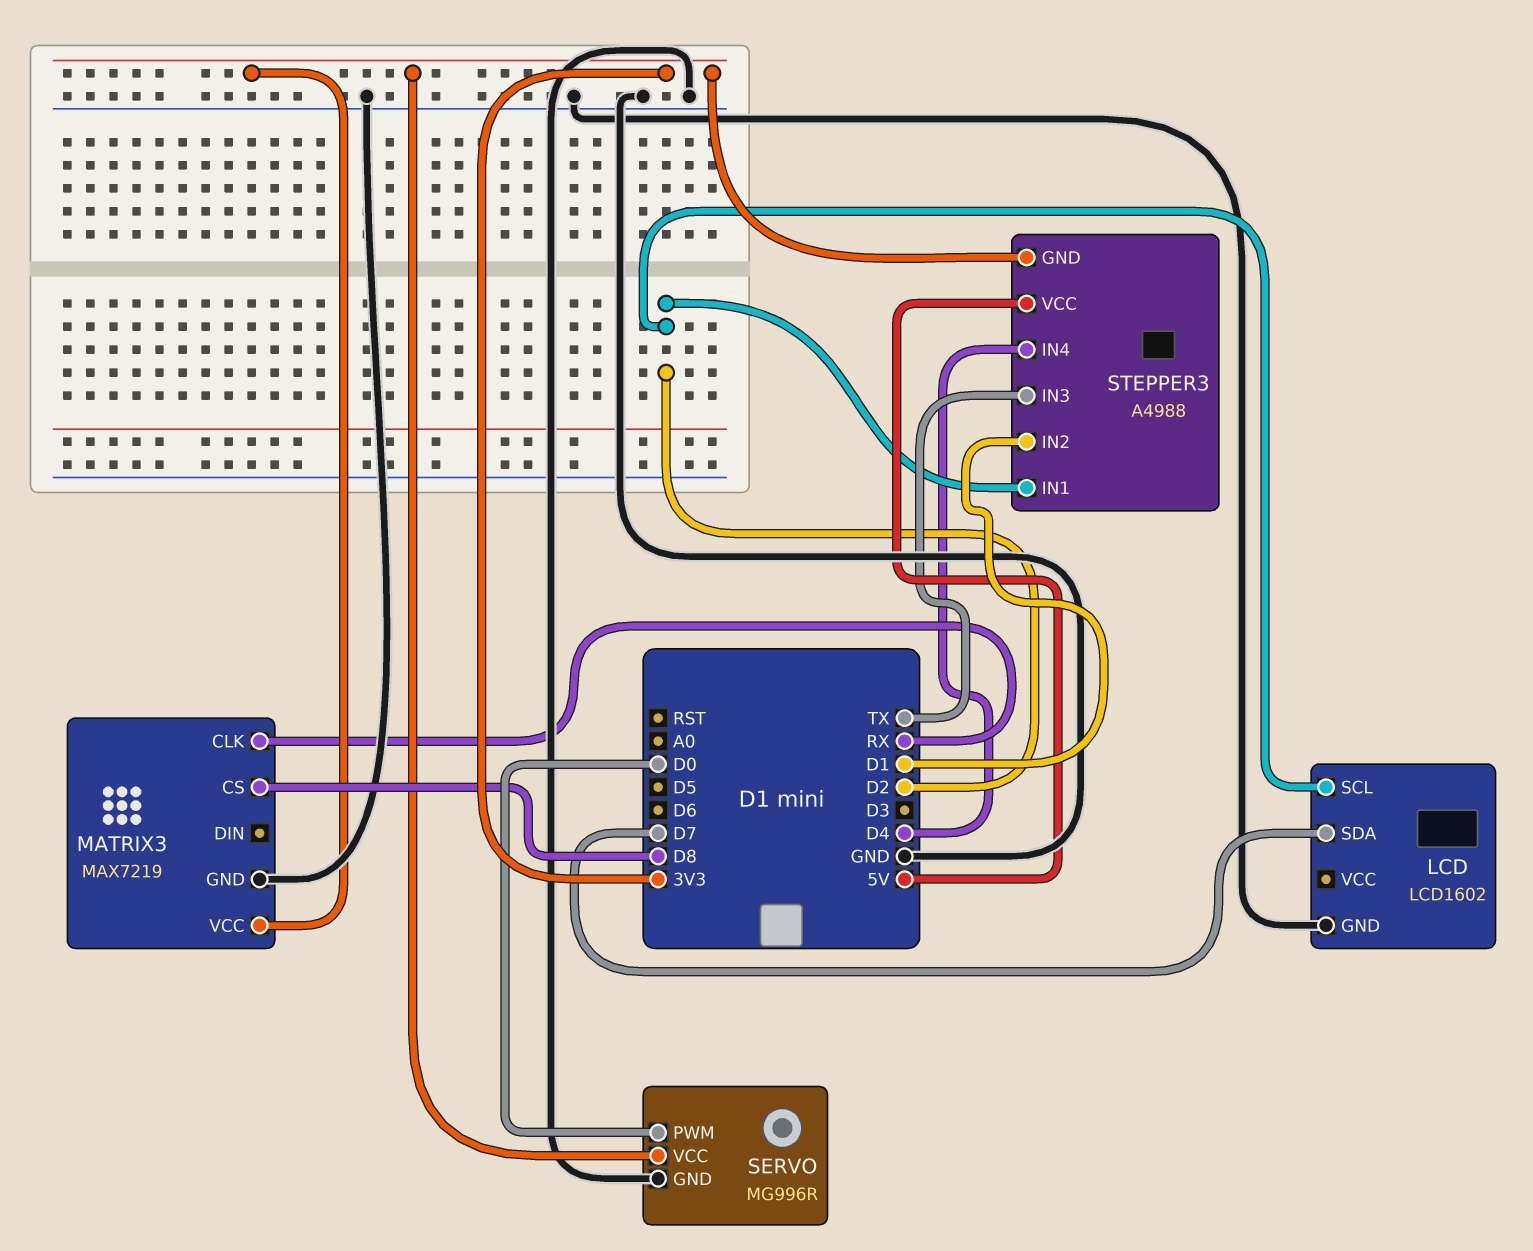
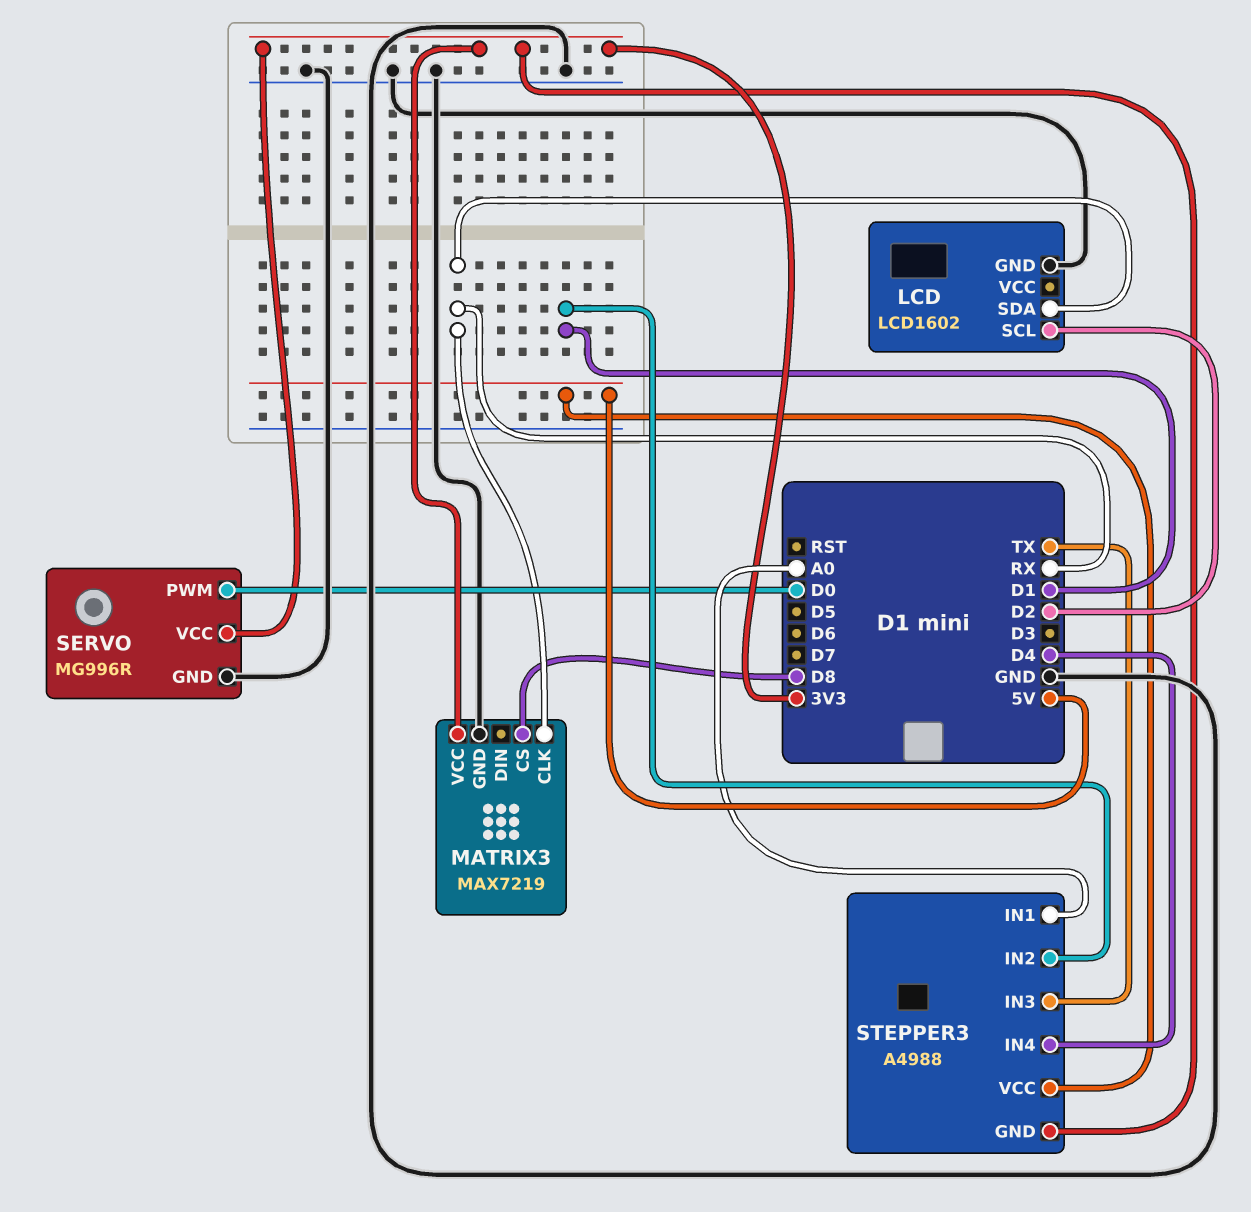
LCD pin SDA: D7 -> RX
STEPPER3 pin IN1: D2 -> A0

